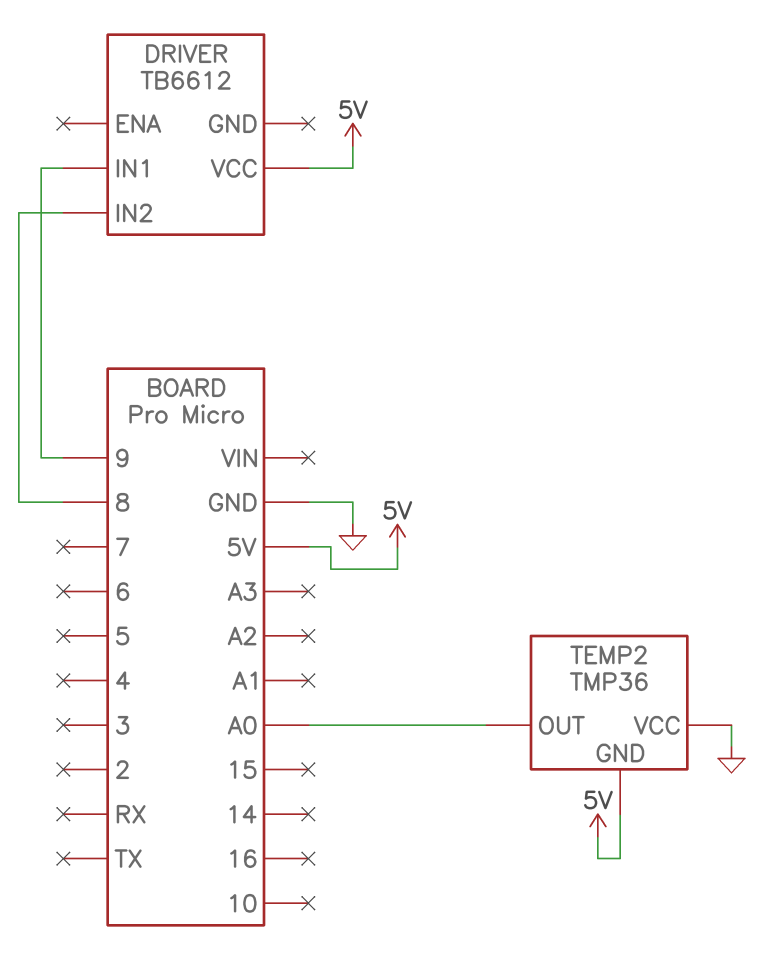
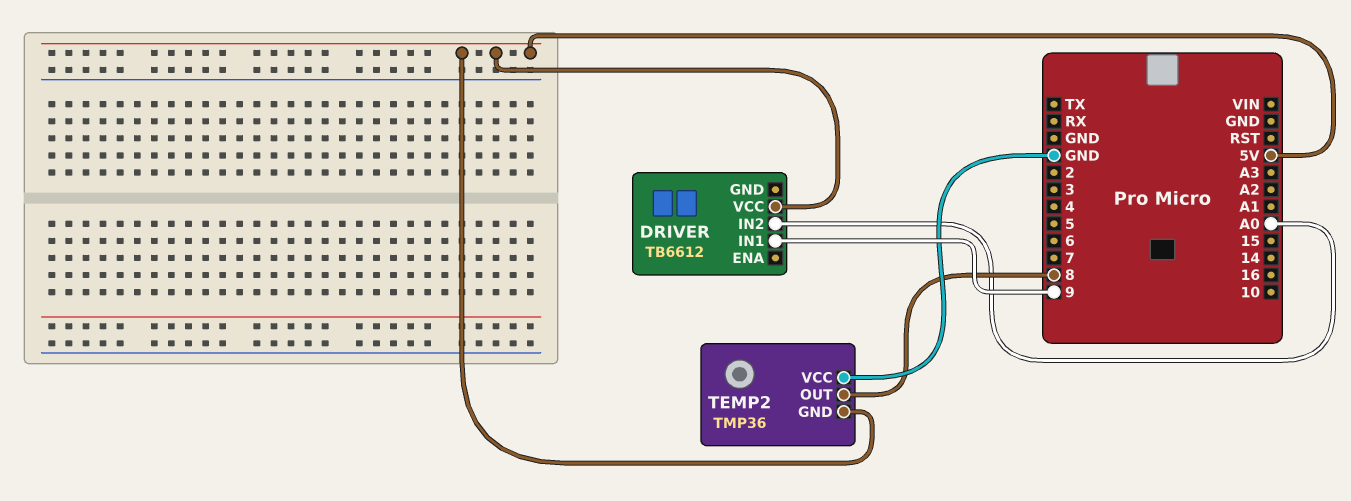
DRIVER pin IN2: 8 -> A0
TEMP2 pin OUT: A0 -> 8

